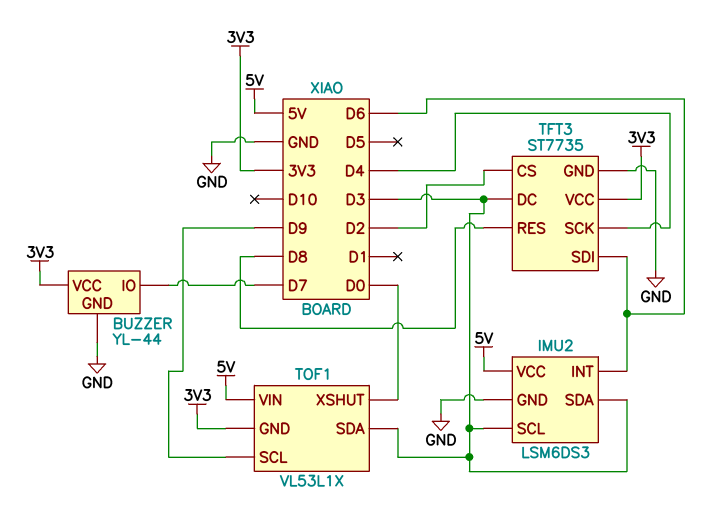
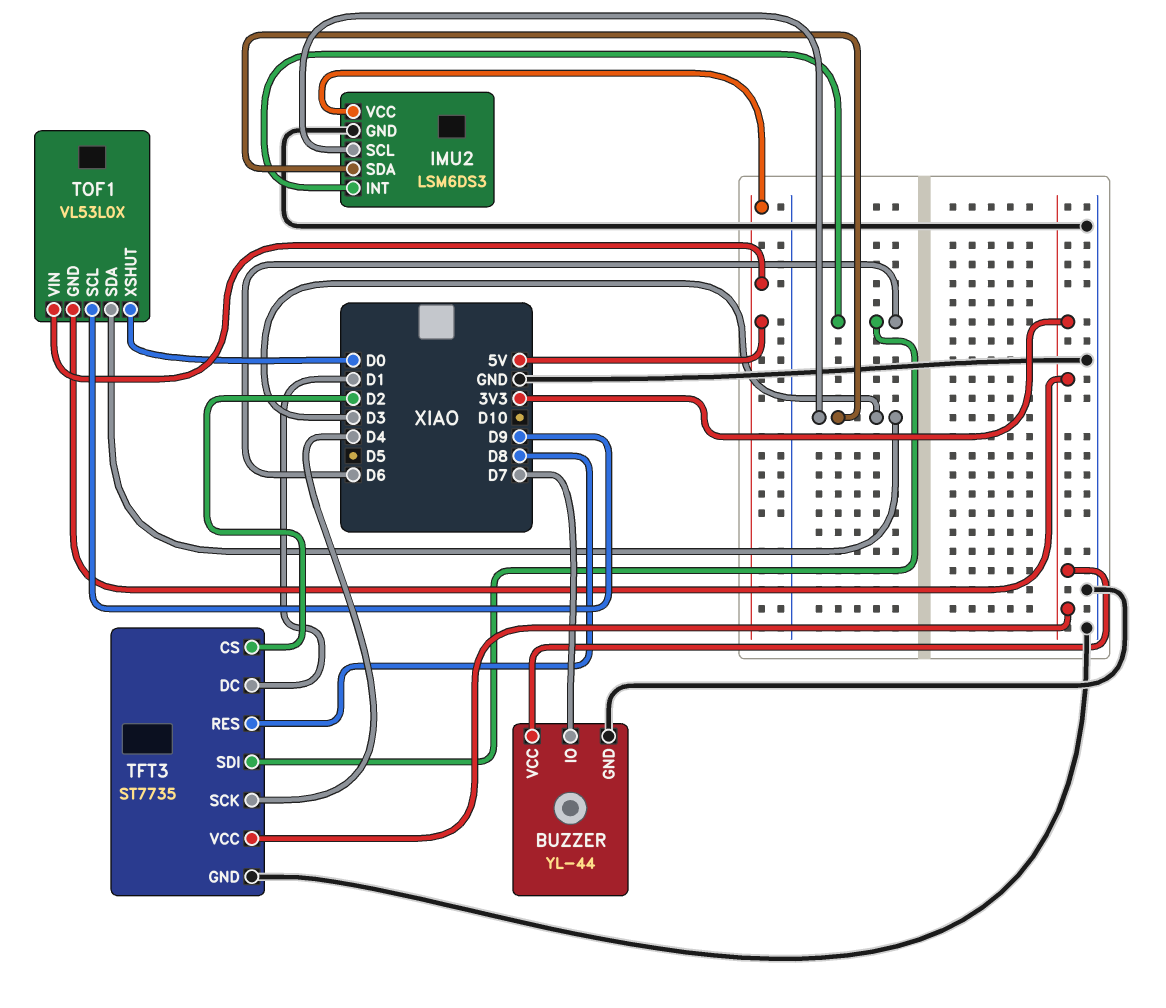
TFT3 pin DC: D3 -> D1
TOF1: VL53L1X -> VL53L0X

